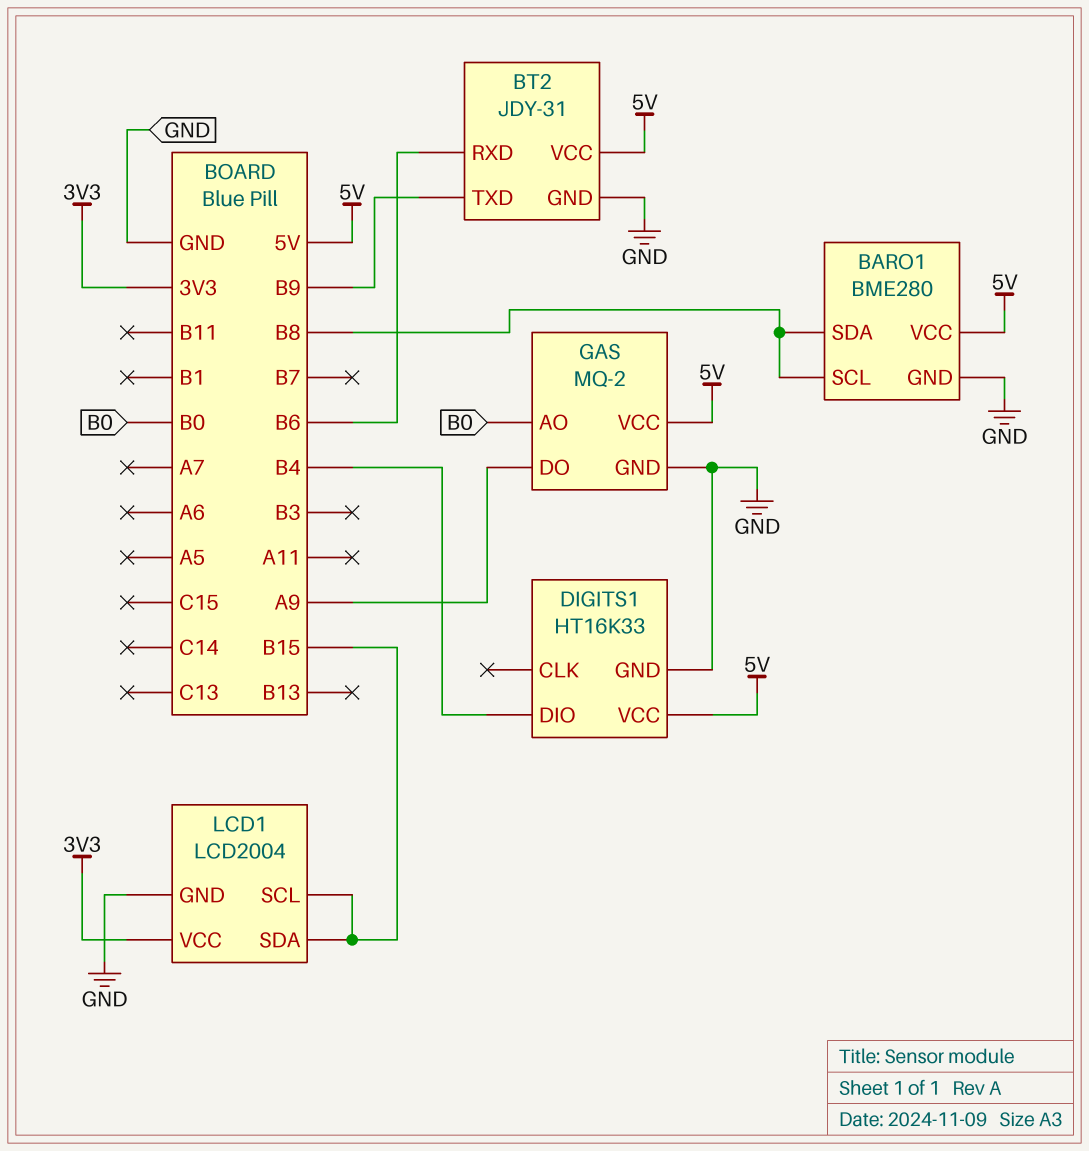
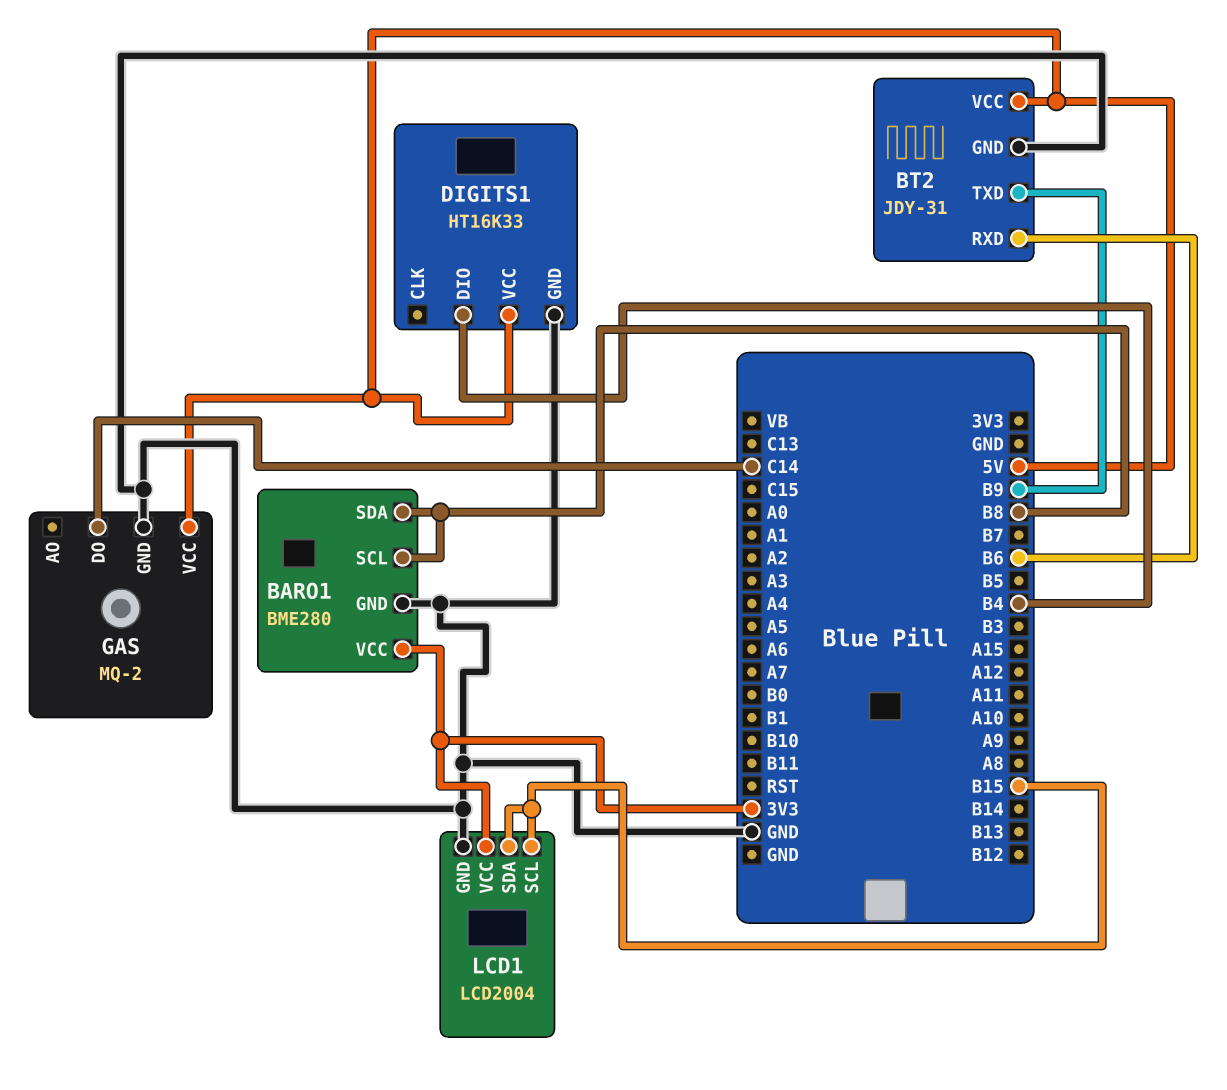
BARO1 pin VCC: 5V -> 3V3
GAS pin AO: B0 -> none
GAS pin DO: A9 -> C14

